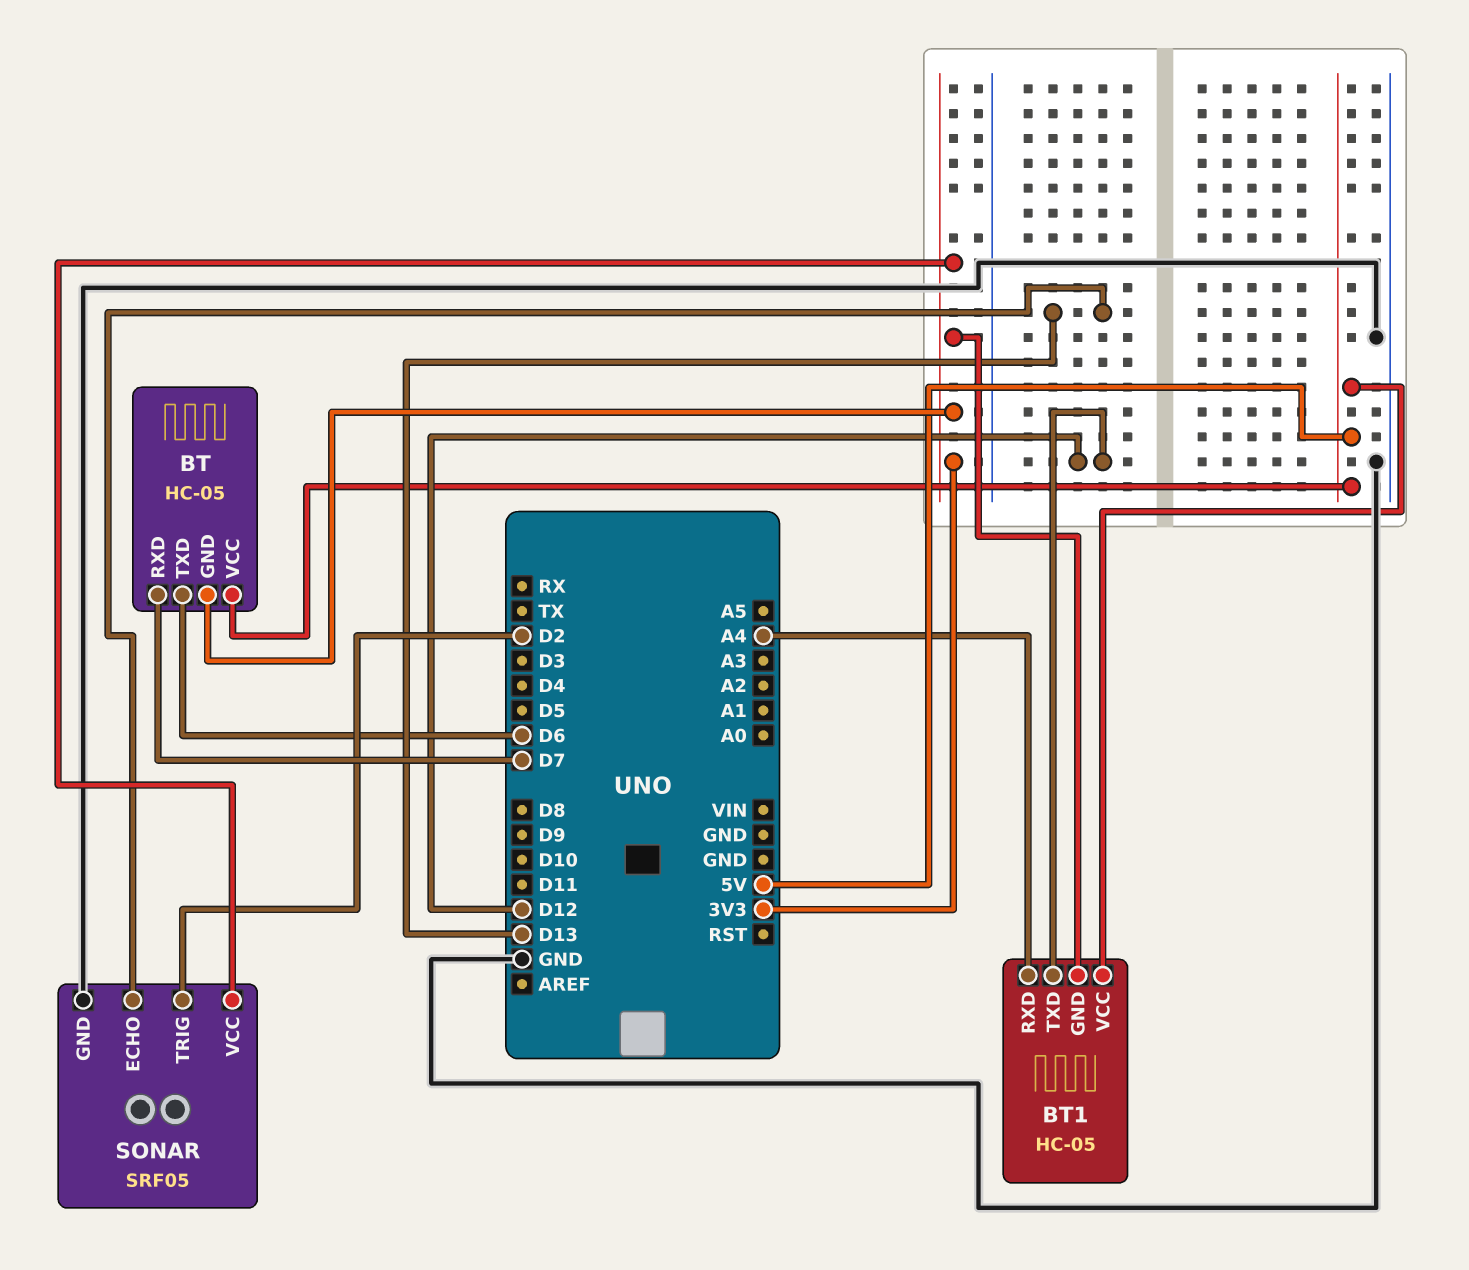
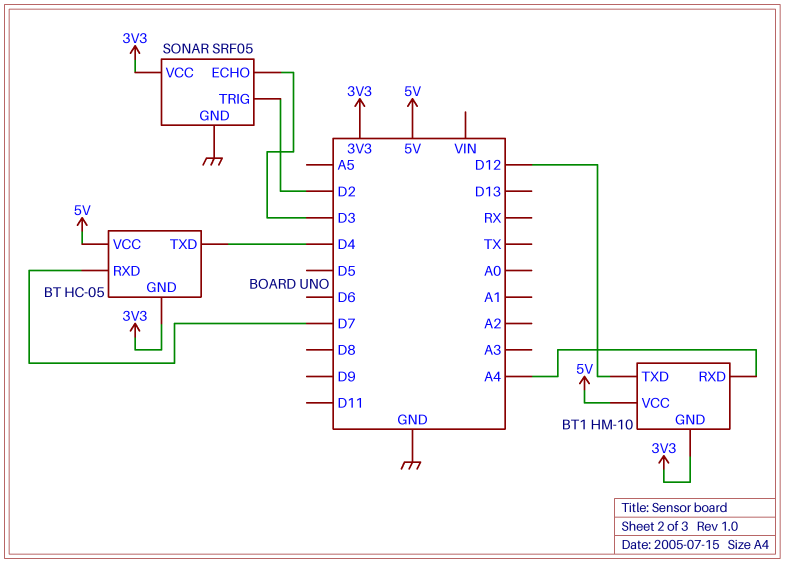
BT pin TXD: D6 -> D4
BT1: HC-05 -> HM-10
SONAR pin ECHO: D13 -> D3

